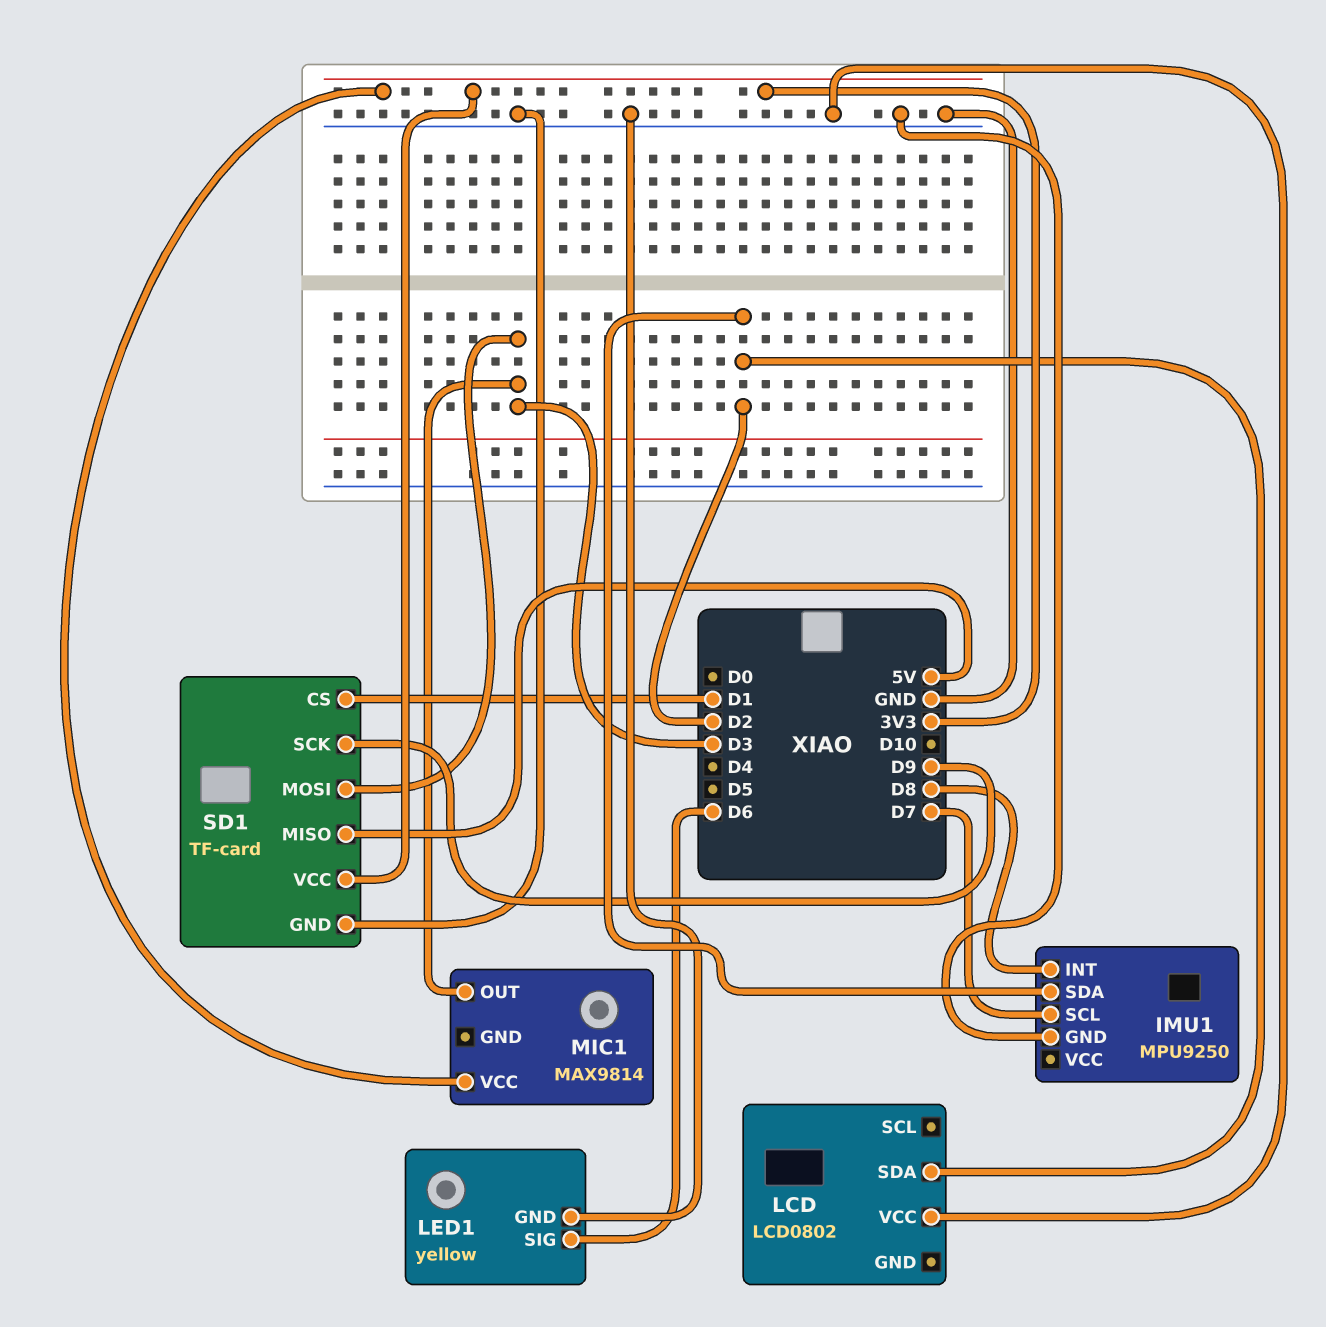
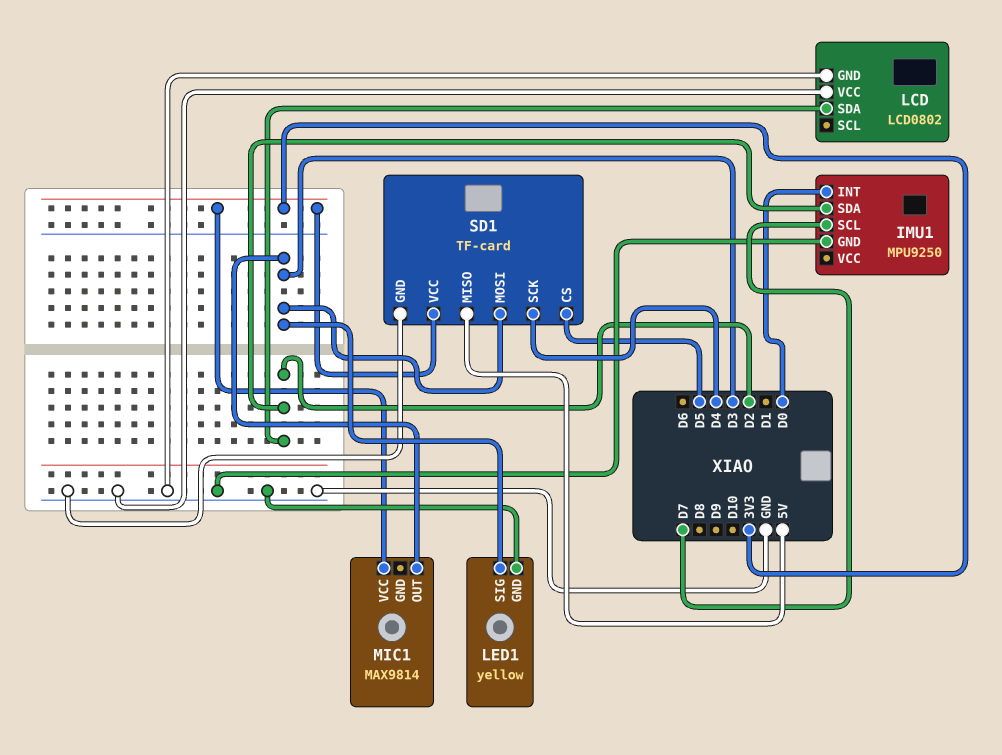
IMU1 pin INT: D8 -> D0
LCD pin GND: none -> GND
LED1 pin SIG: D6 -> D3
SD1 pin CS: D1 -> D5
SD1 pin SCK: D9 -> D4

